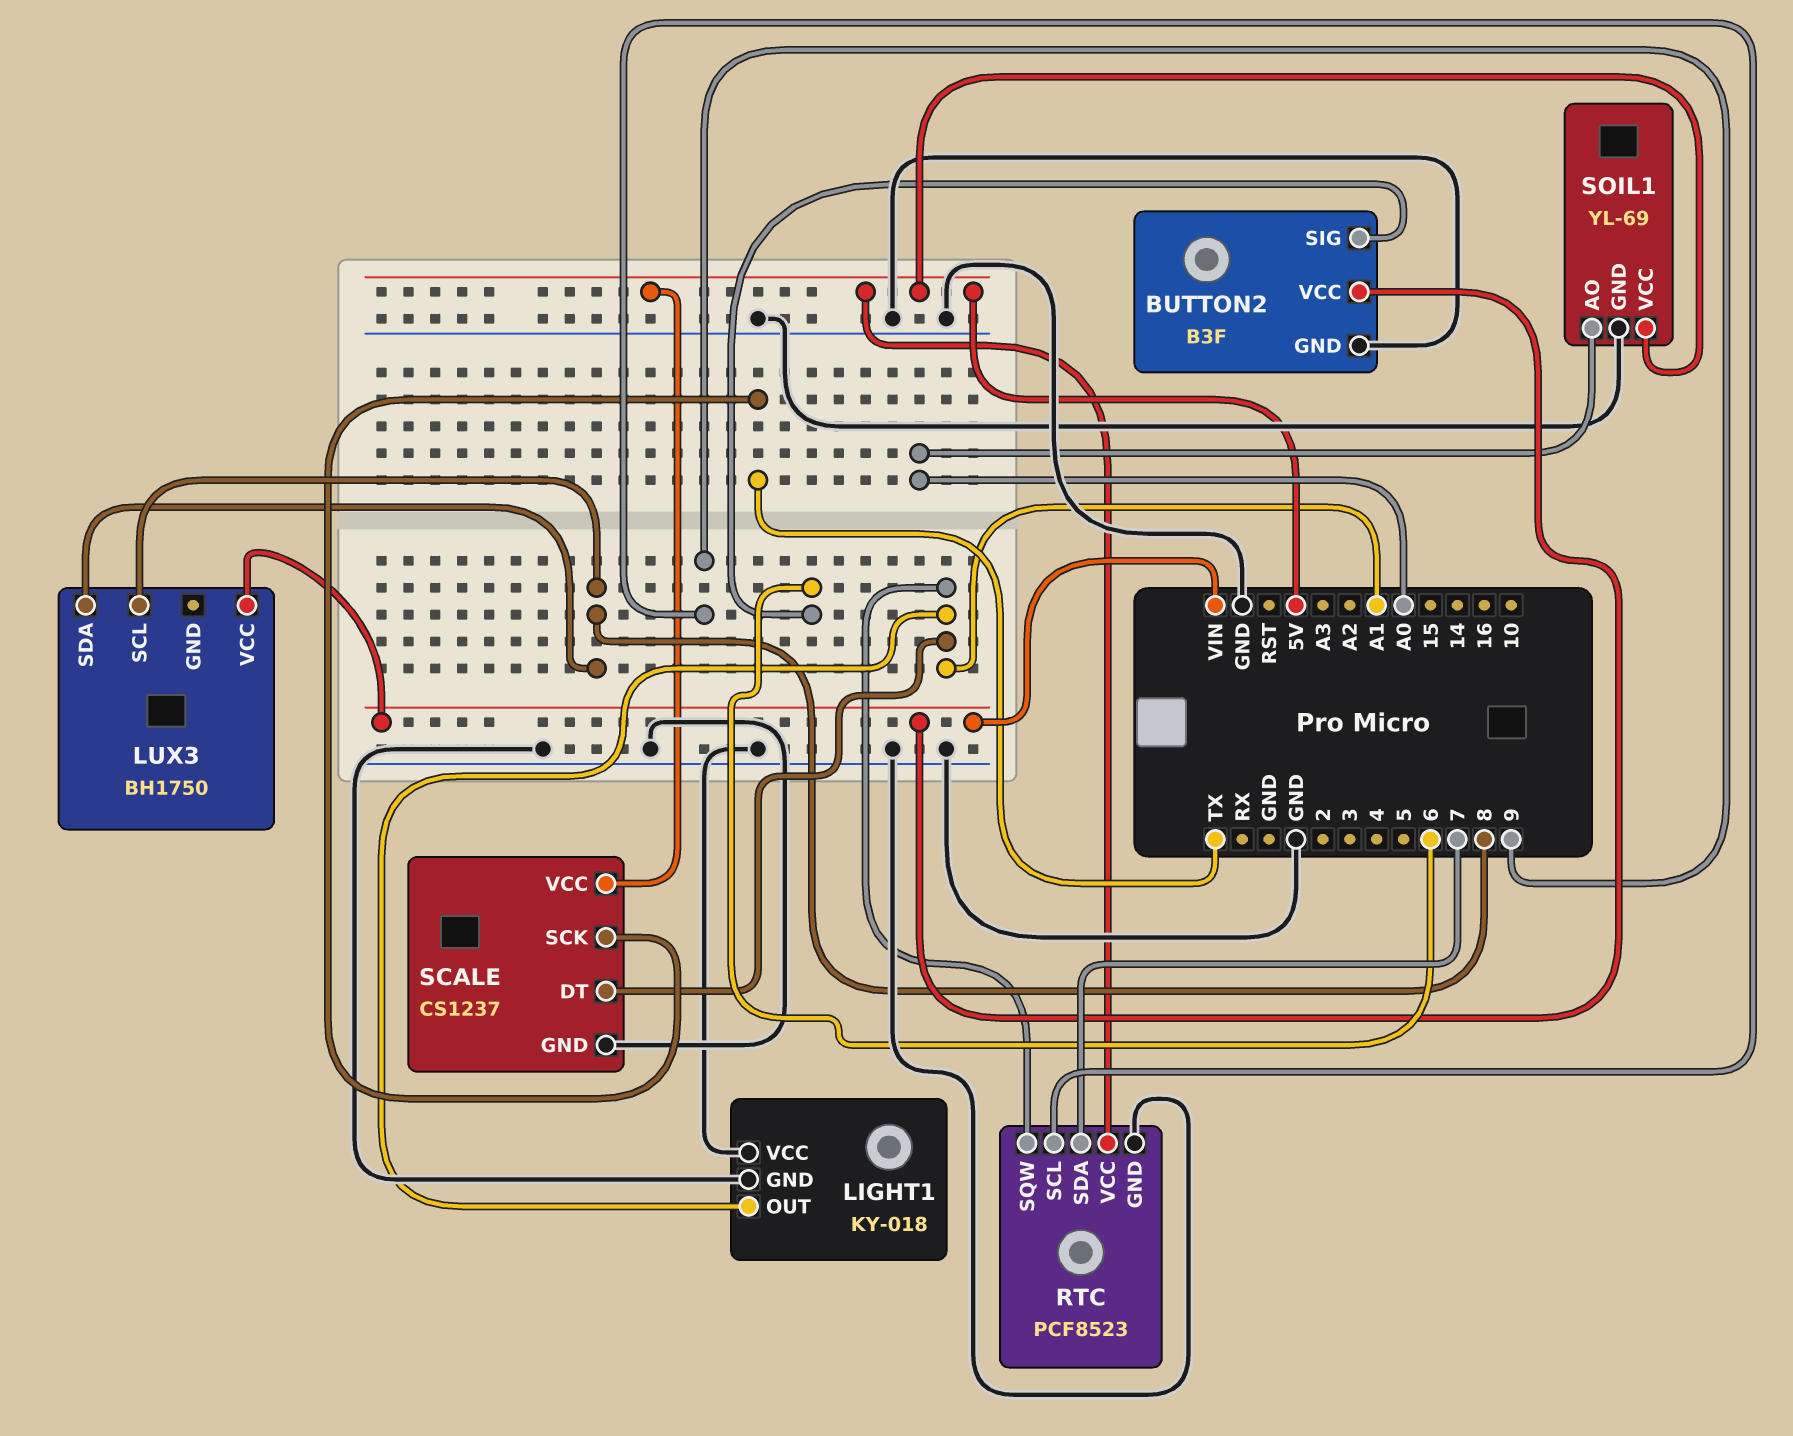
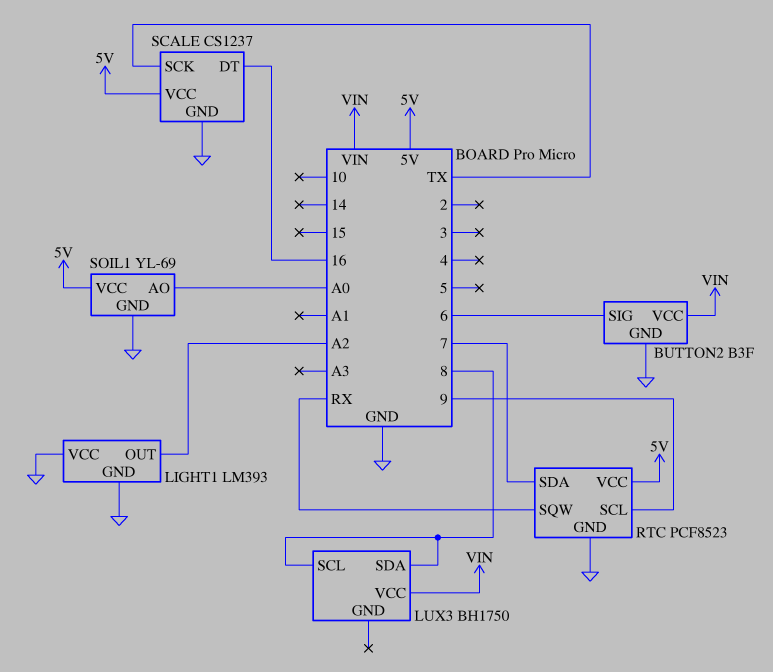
LIGHT1: KY-018 -> LM393
LIGHT1 pin OUT: A1 -> A2
RTC pin SQW: A1 -> RX
SCALE pin DT: A1 -> 16

